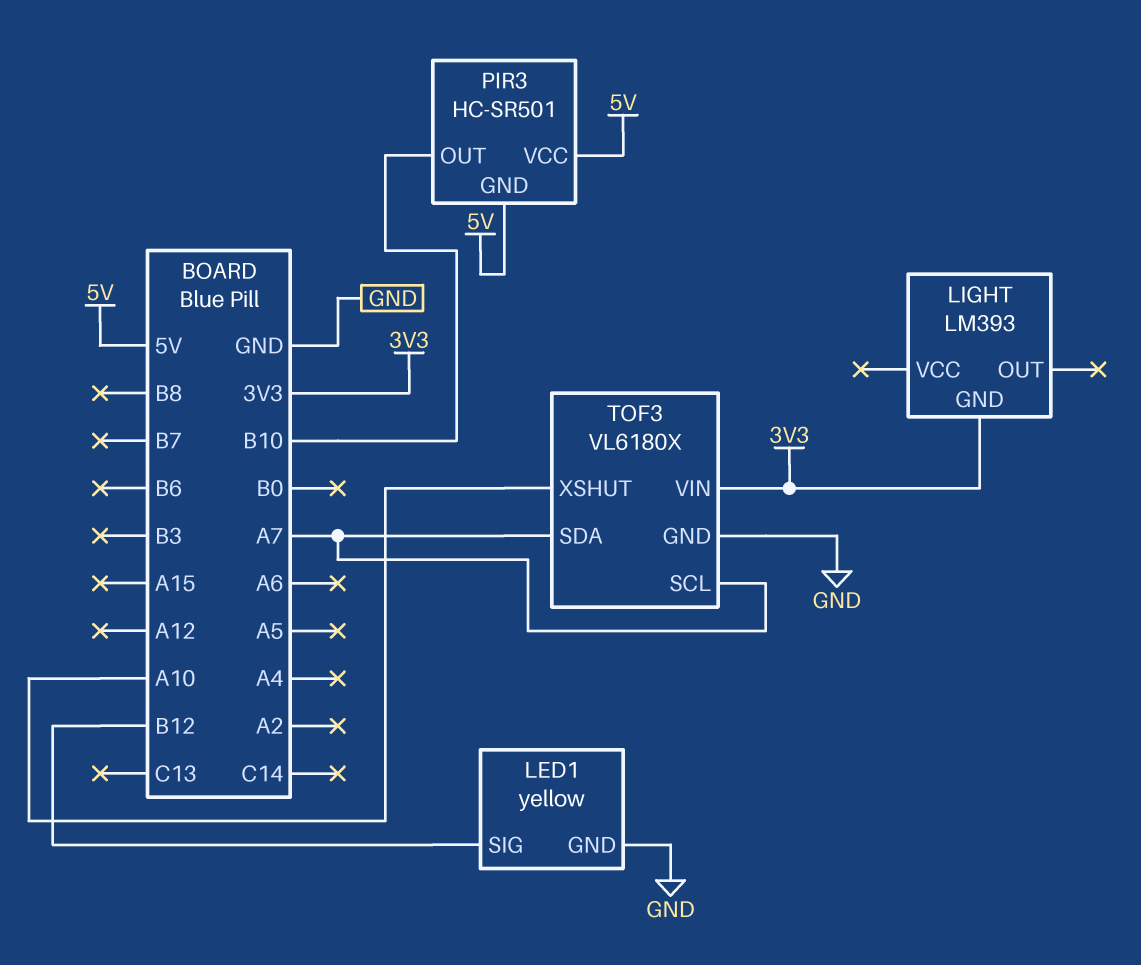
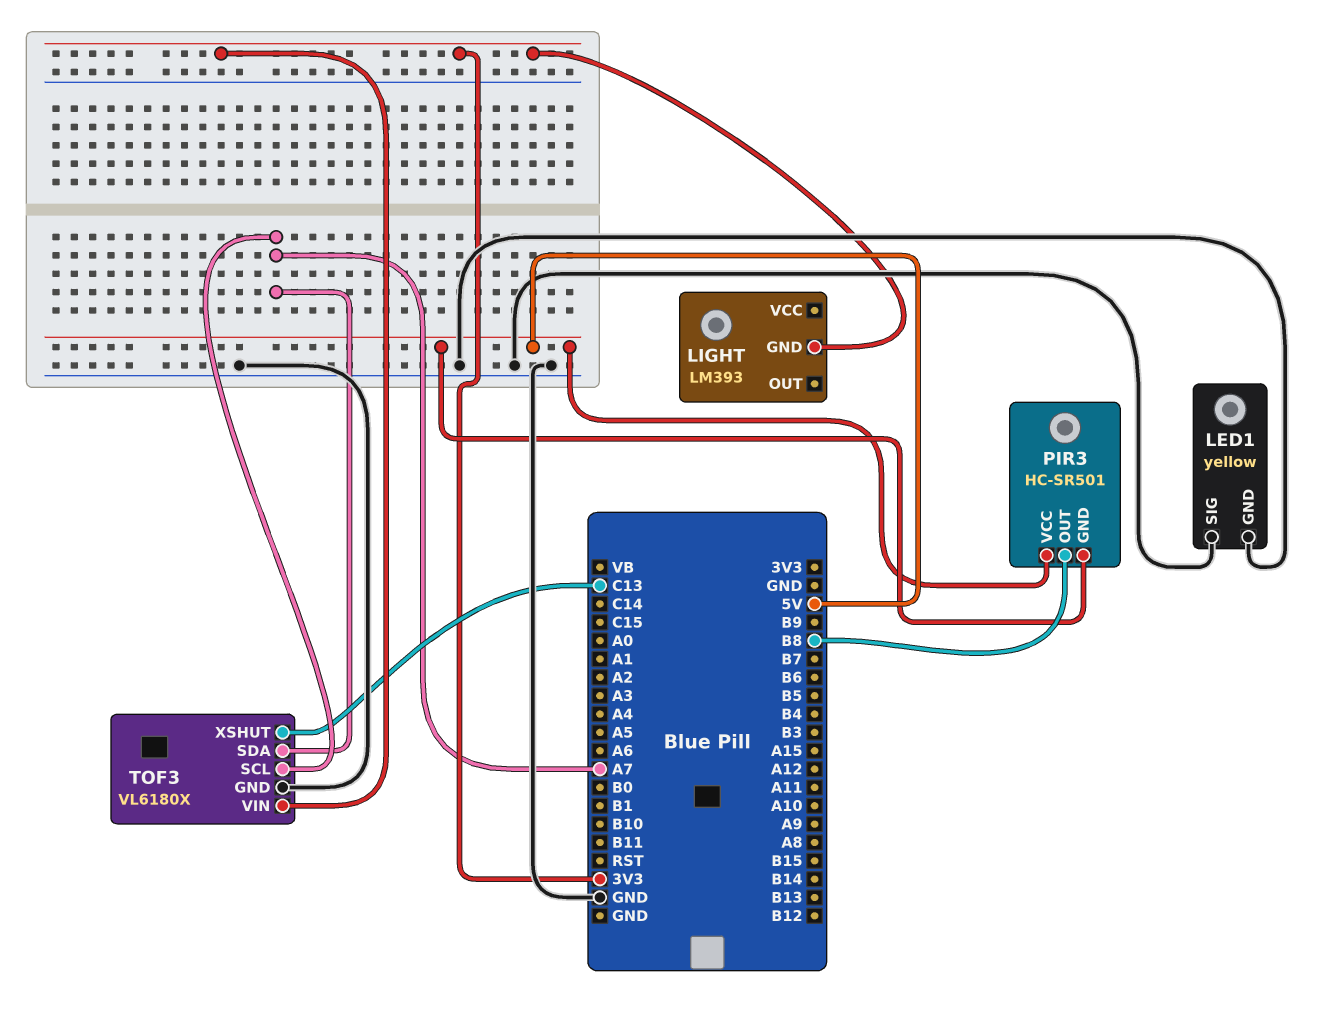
LED1 pin SIG: B12 -> GND
PIR3 pin OUT: B10 -> B8
TOF3 pin XSHUT: A10 -> C13

